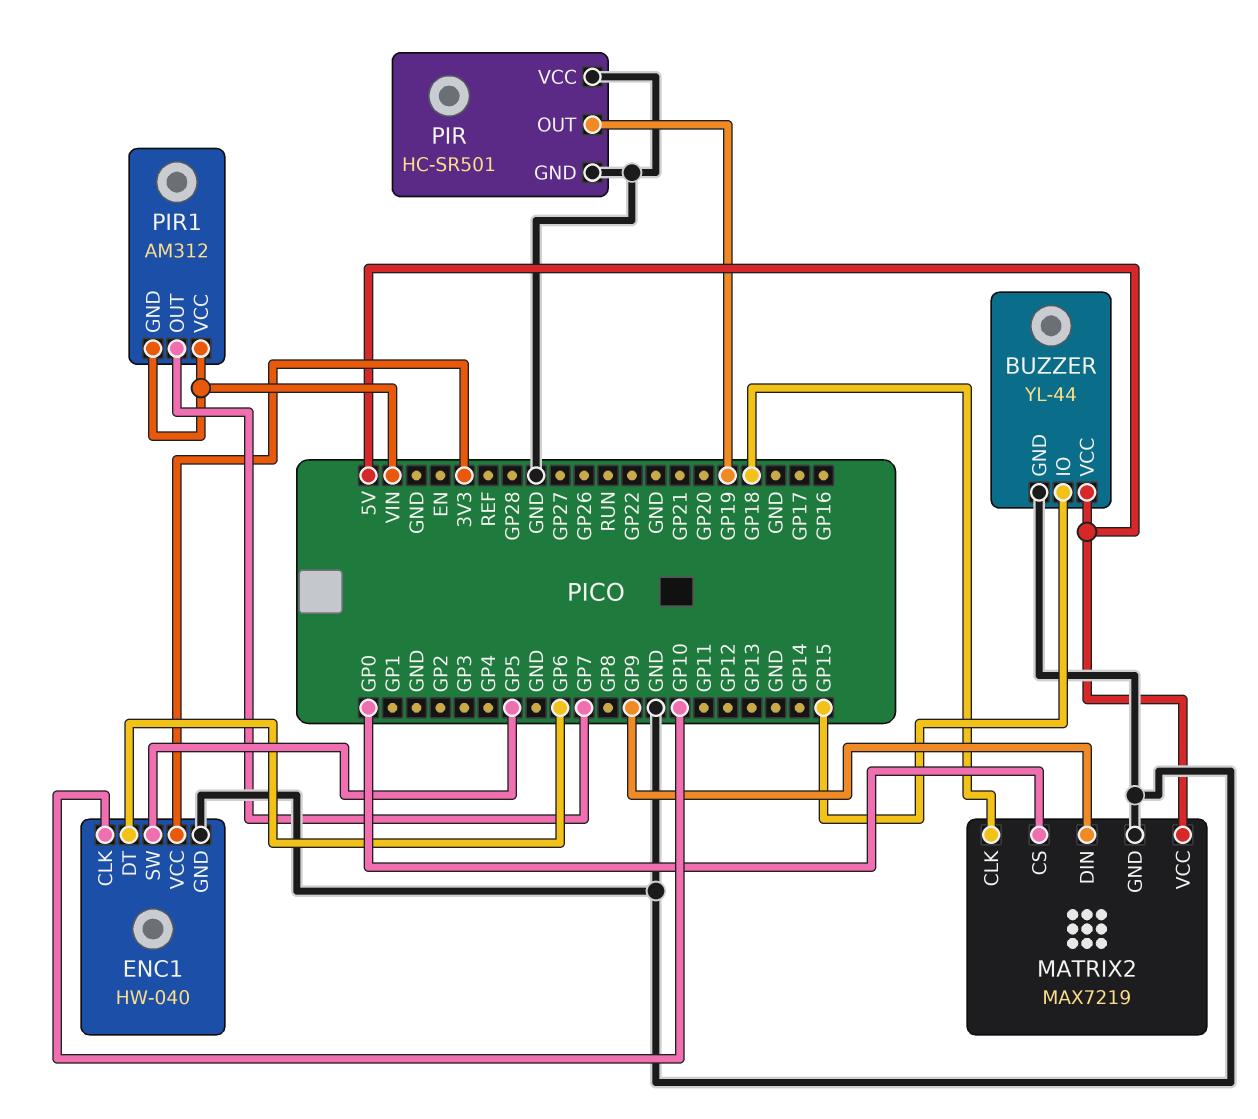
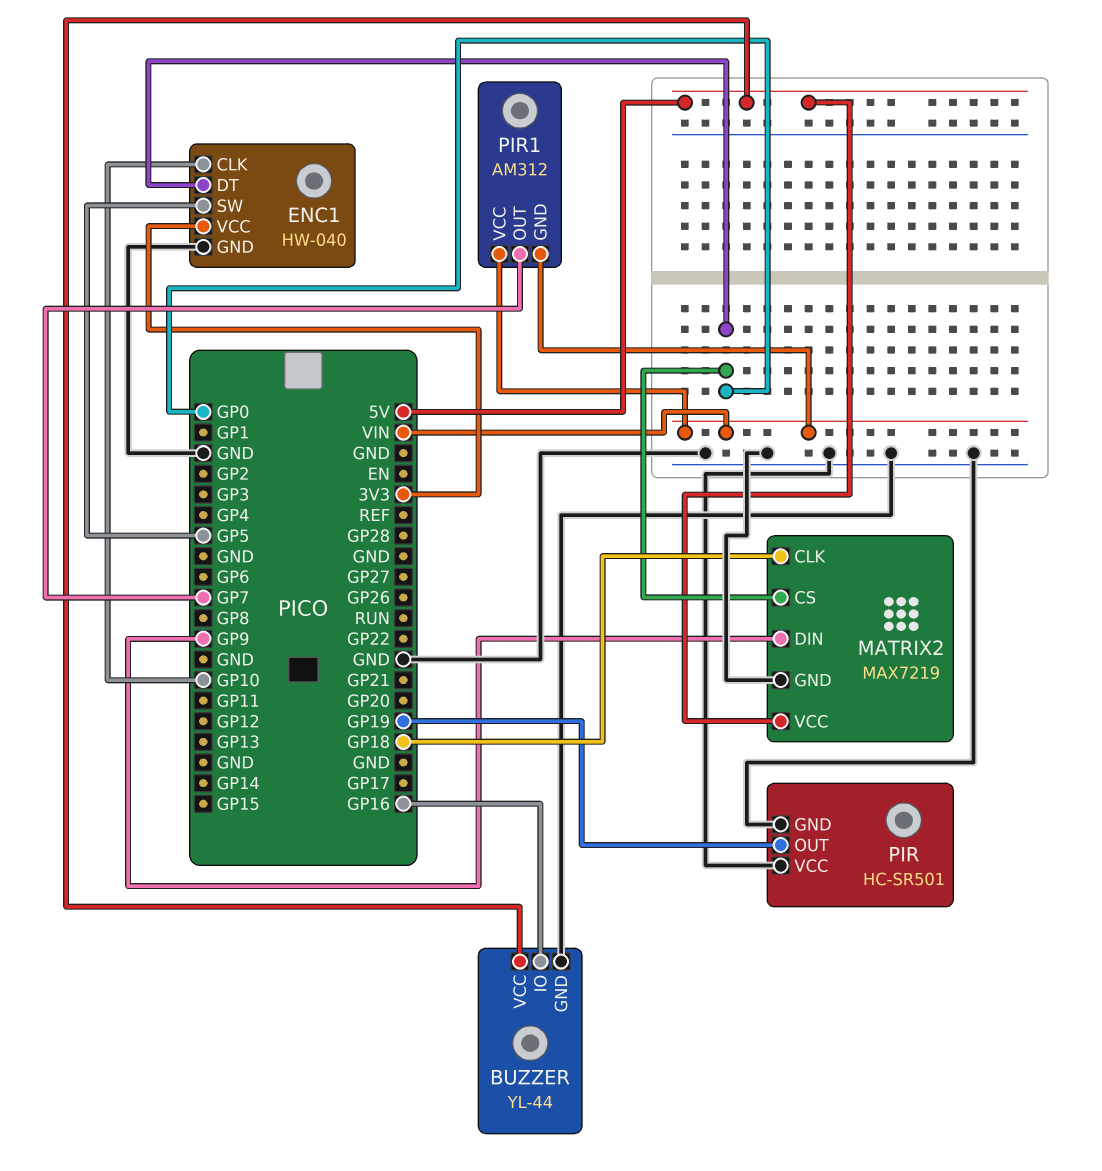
BUZZER pin IO: GP15 -> GP16
ENC1 pin DT: GP6 -> GP0

